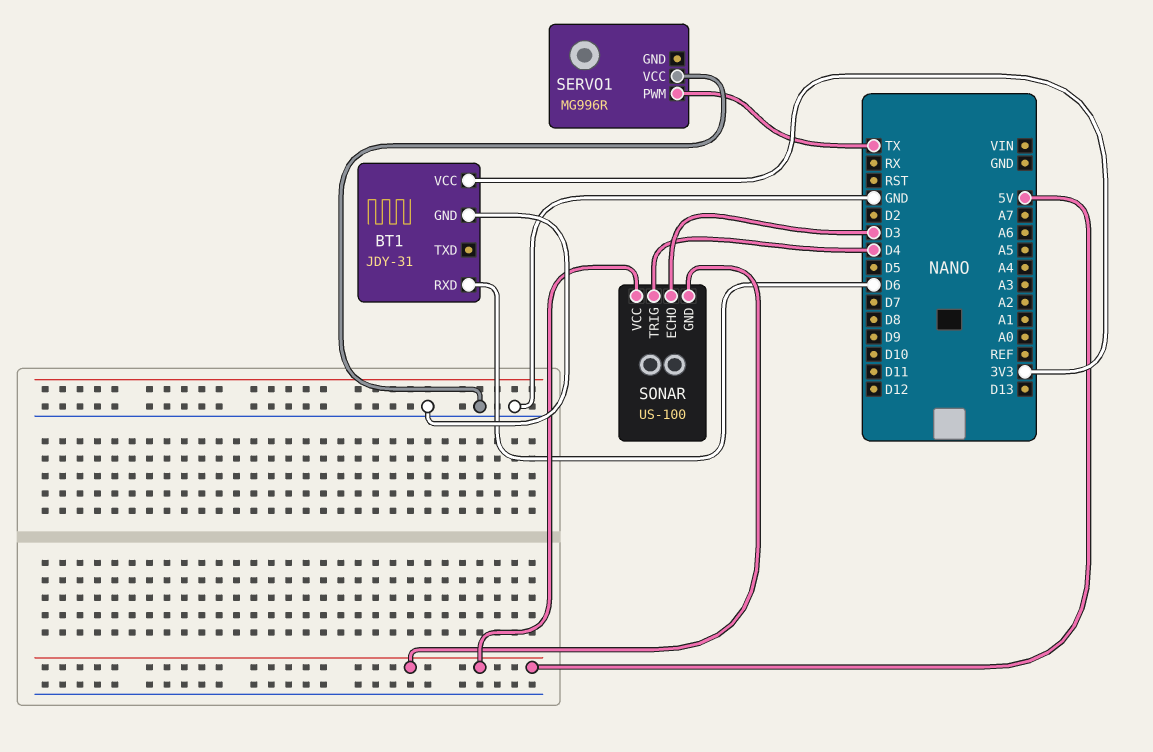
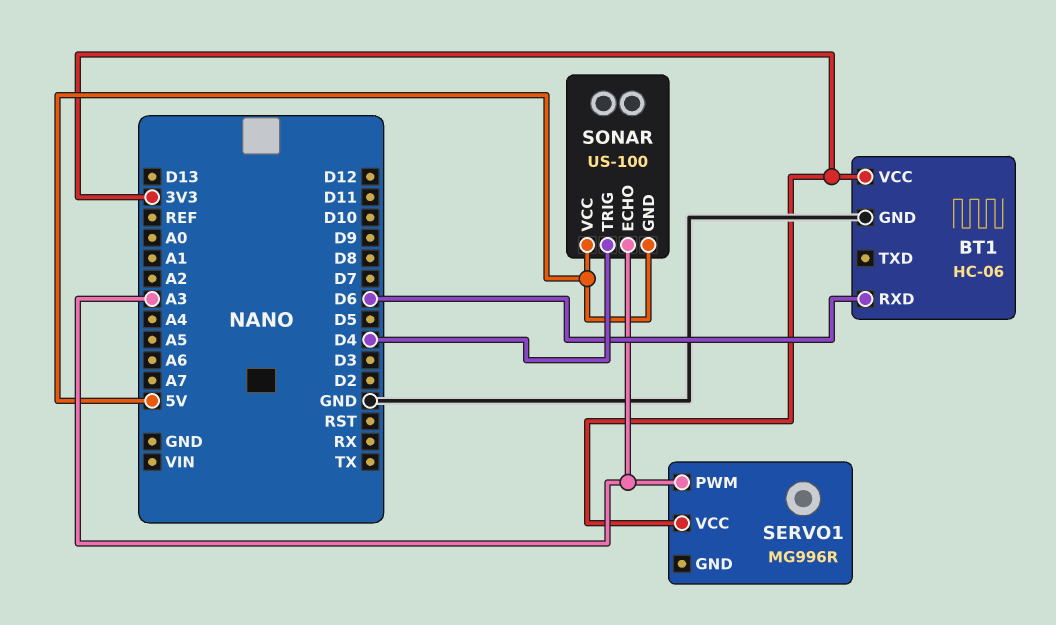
BT1: JDY-31 -> HC-06
SERVO1 pin PWM: TX -> A3
SERVO1 pin VCC: GND -> 3V3
SONAR pin ECHO: D3 -> A3

